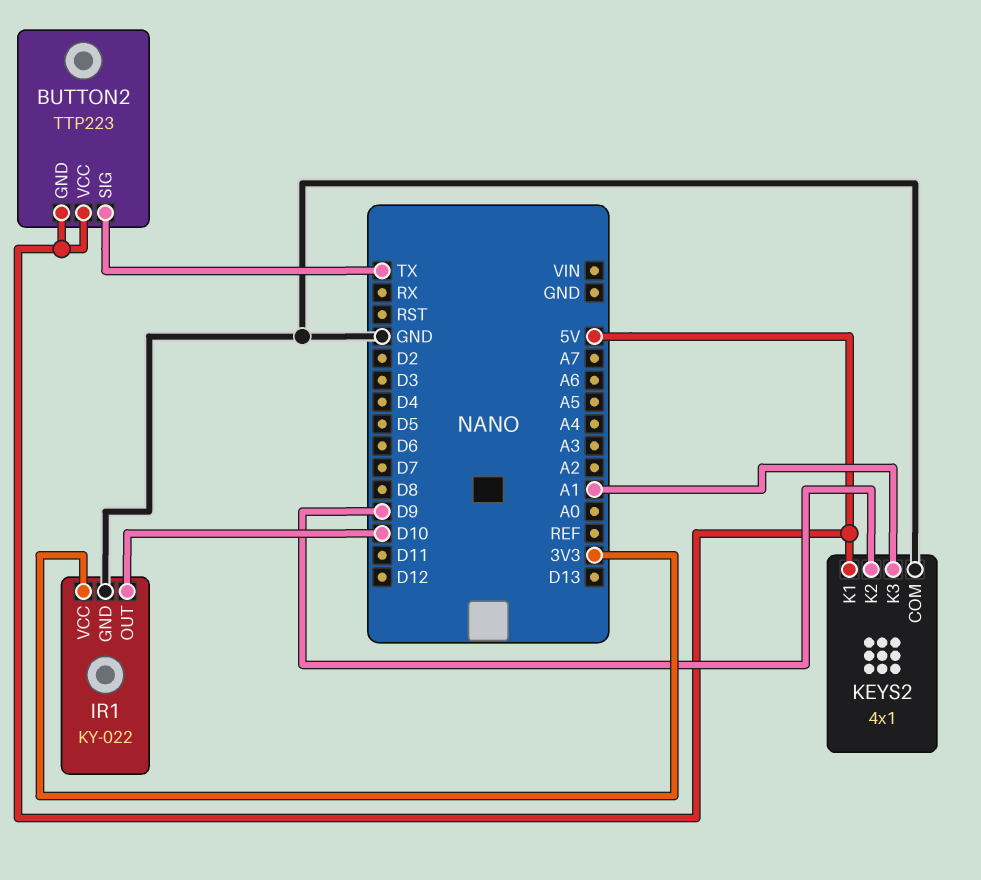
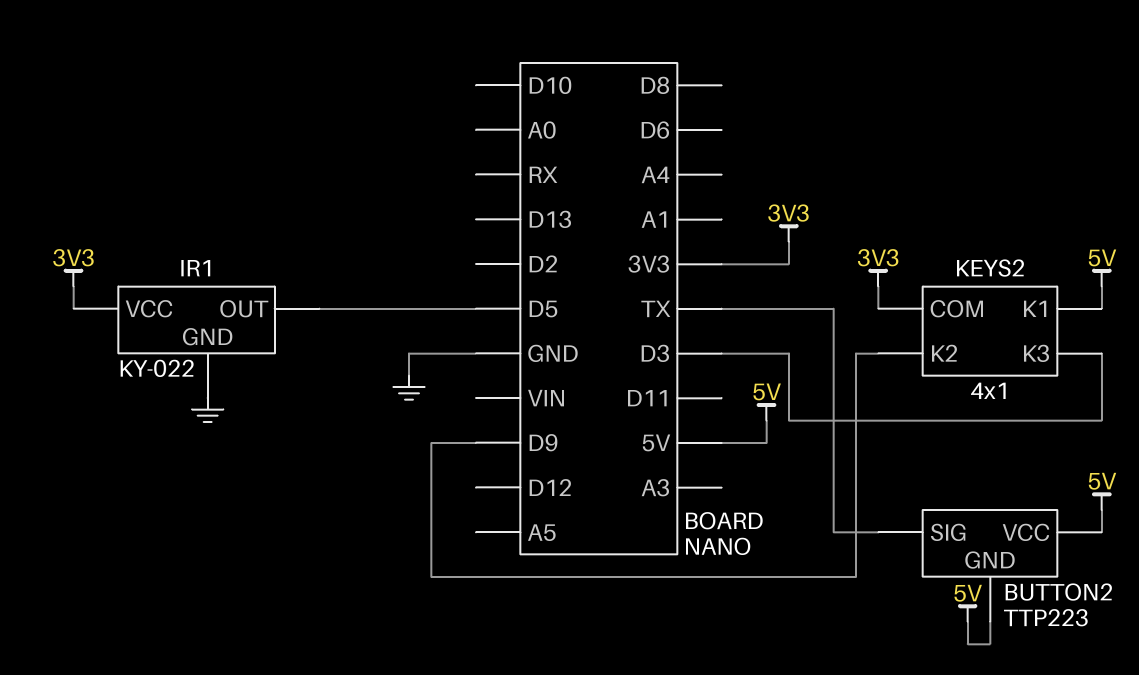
IR1 pin OUT: D10 -> D5
KEYS2 pin COM: GND -> 3V3
KEYS2 pin K3: A1 -> D3

